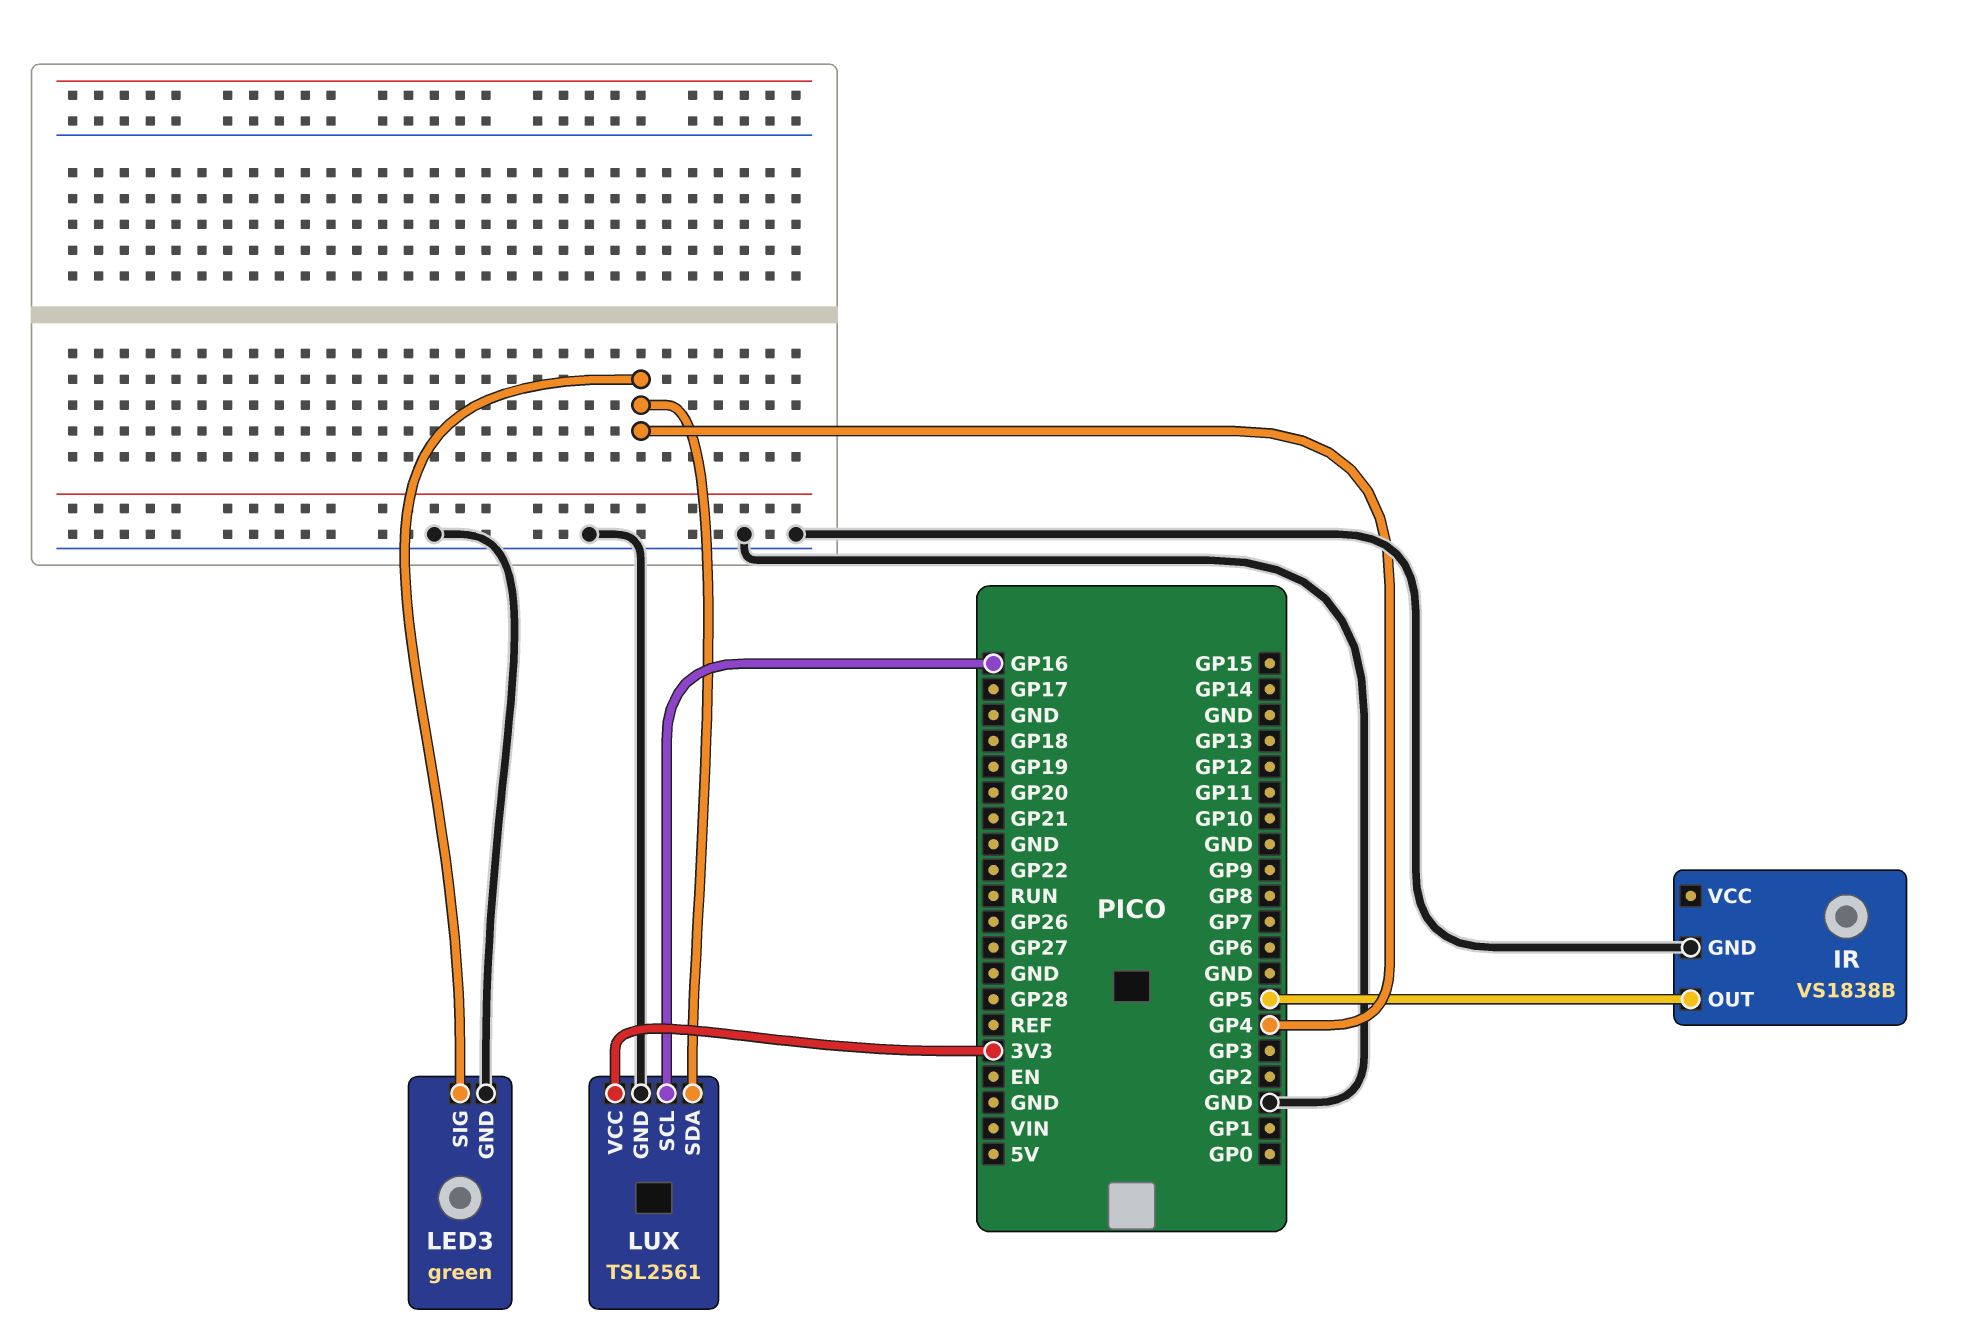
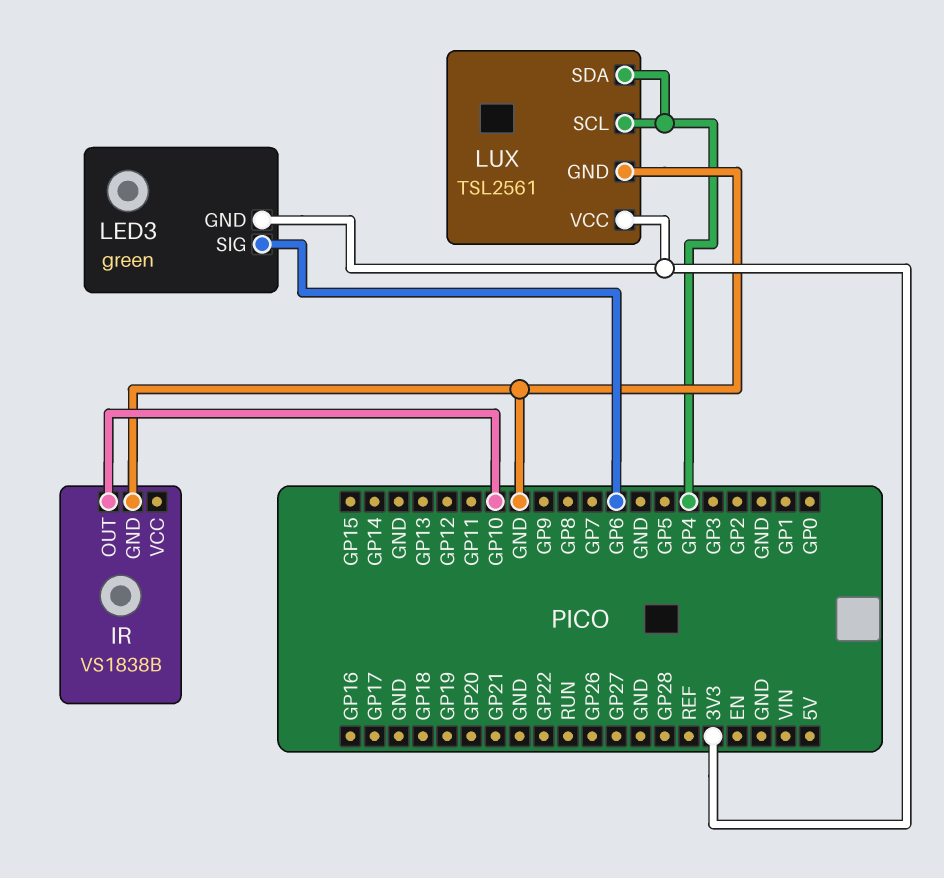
IR pin OUT: GP5 -> GP10
LED3 pin GND: GND -> 3V3
LED3 pin SIG: GP4 -> GP6
LUX pin SCL: GP16 -> GP4

